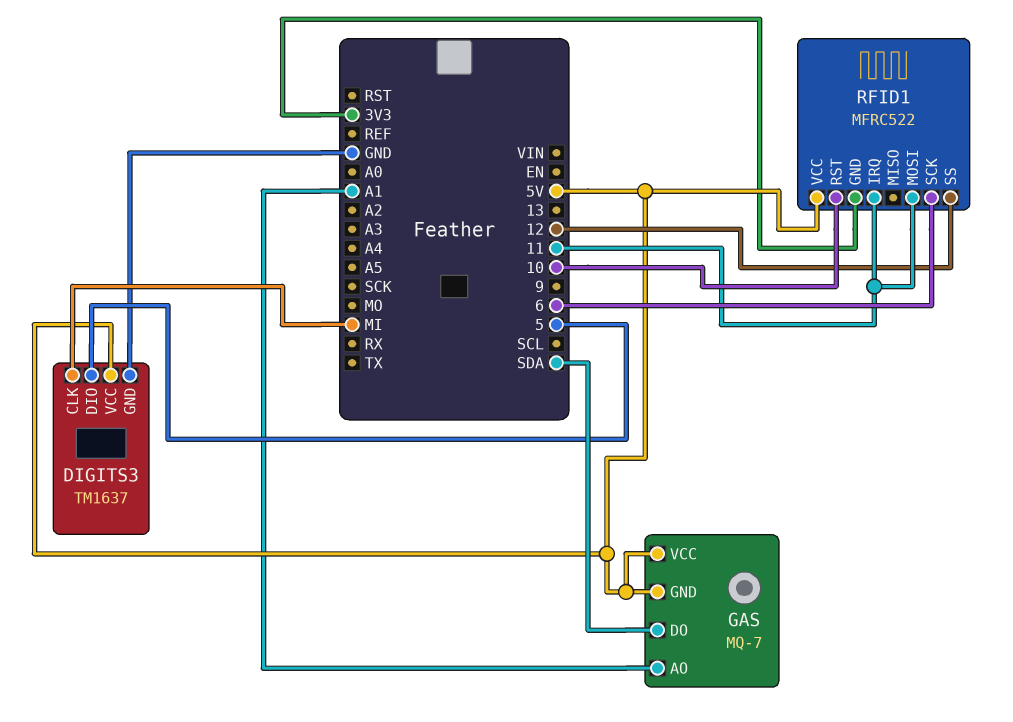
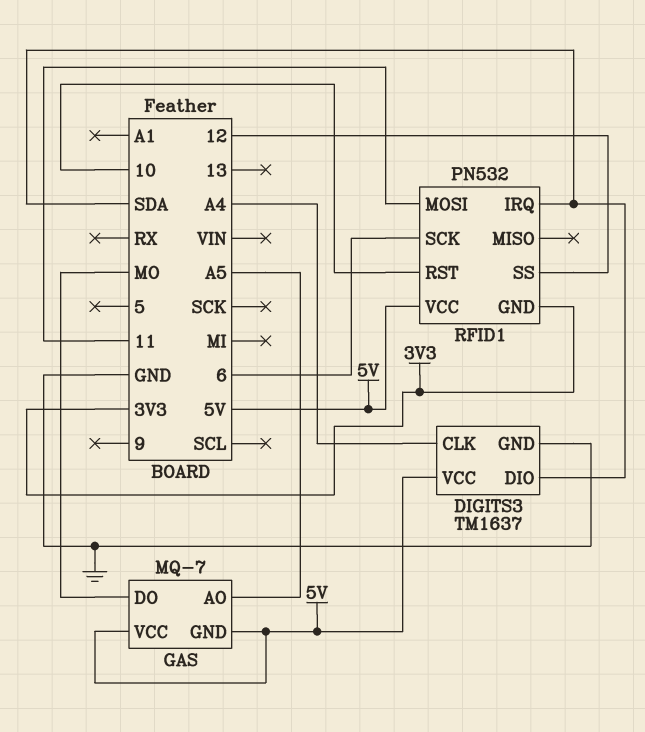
DIGITS3 pin CLK: MI -> A4
DIGITS3 pin DIO: 5 -> SDA
GAS pin AO: A1 -> A5
GAS pin DO: SDA -> MO
RFID1: MFRC522 -> PN532
RFID1 pin IRQ: 11 -> SDA

